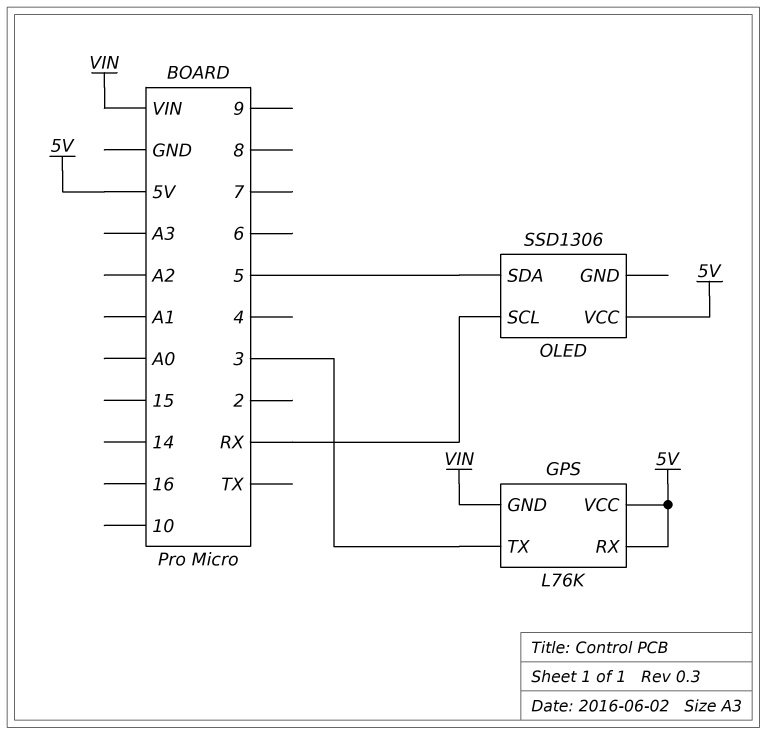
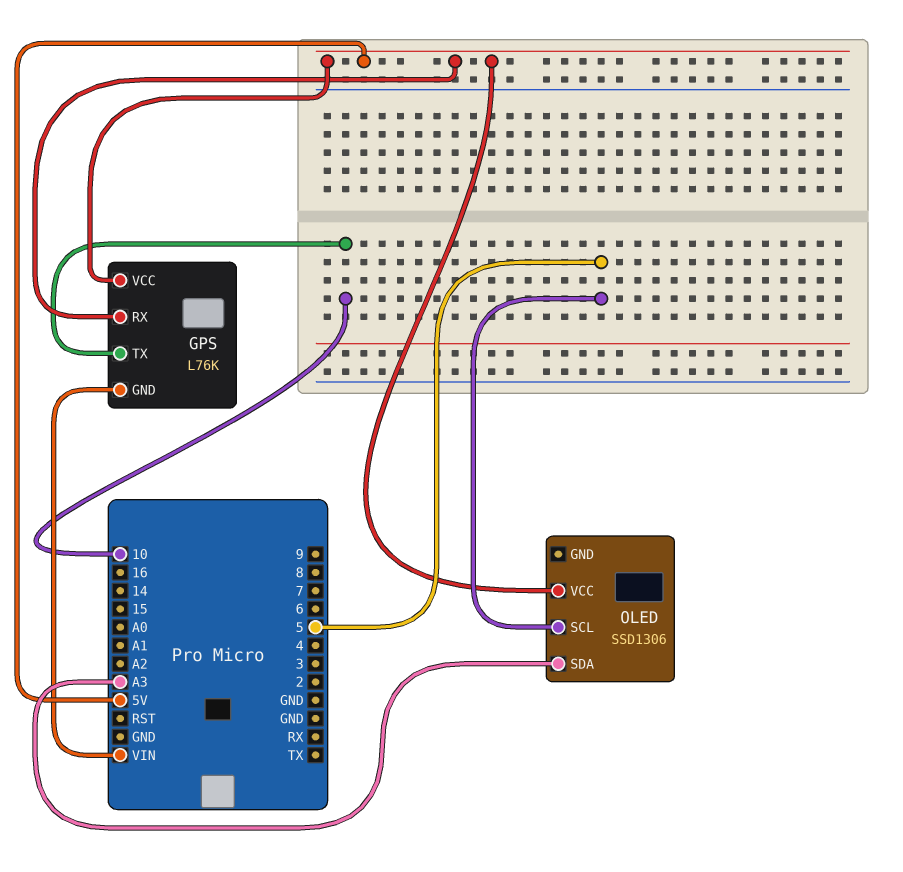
GPS pin TX: 3 -> 10
OLED pin SCL: RX -> 5
OLED pin SDA: 5 -> A3

